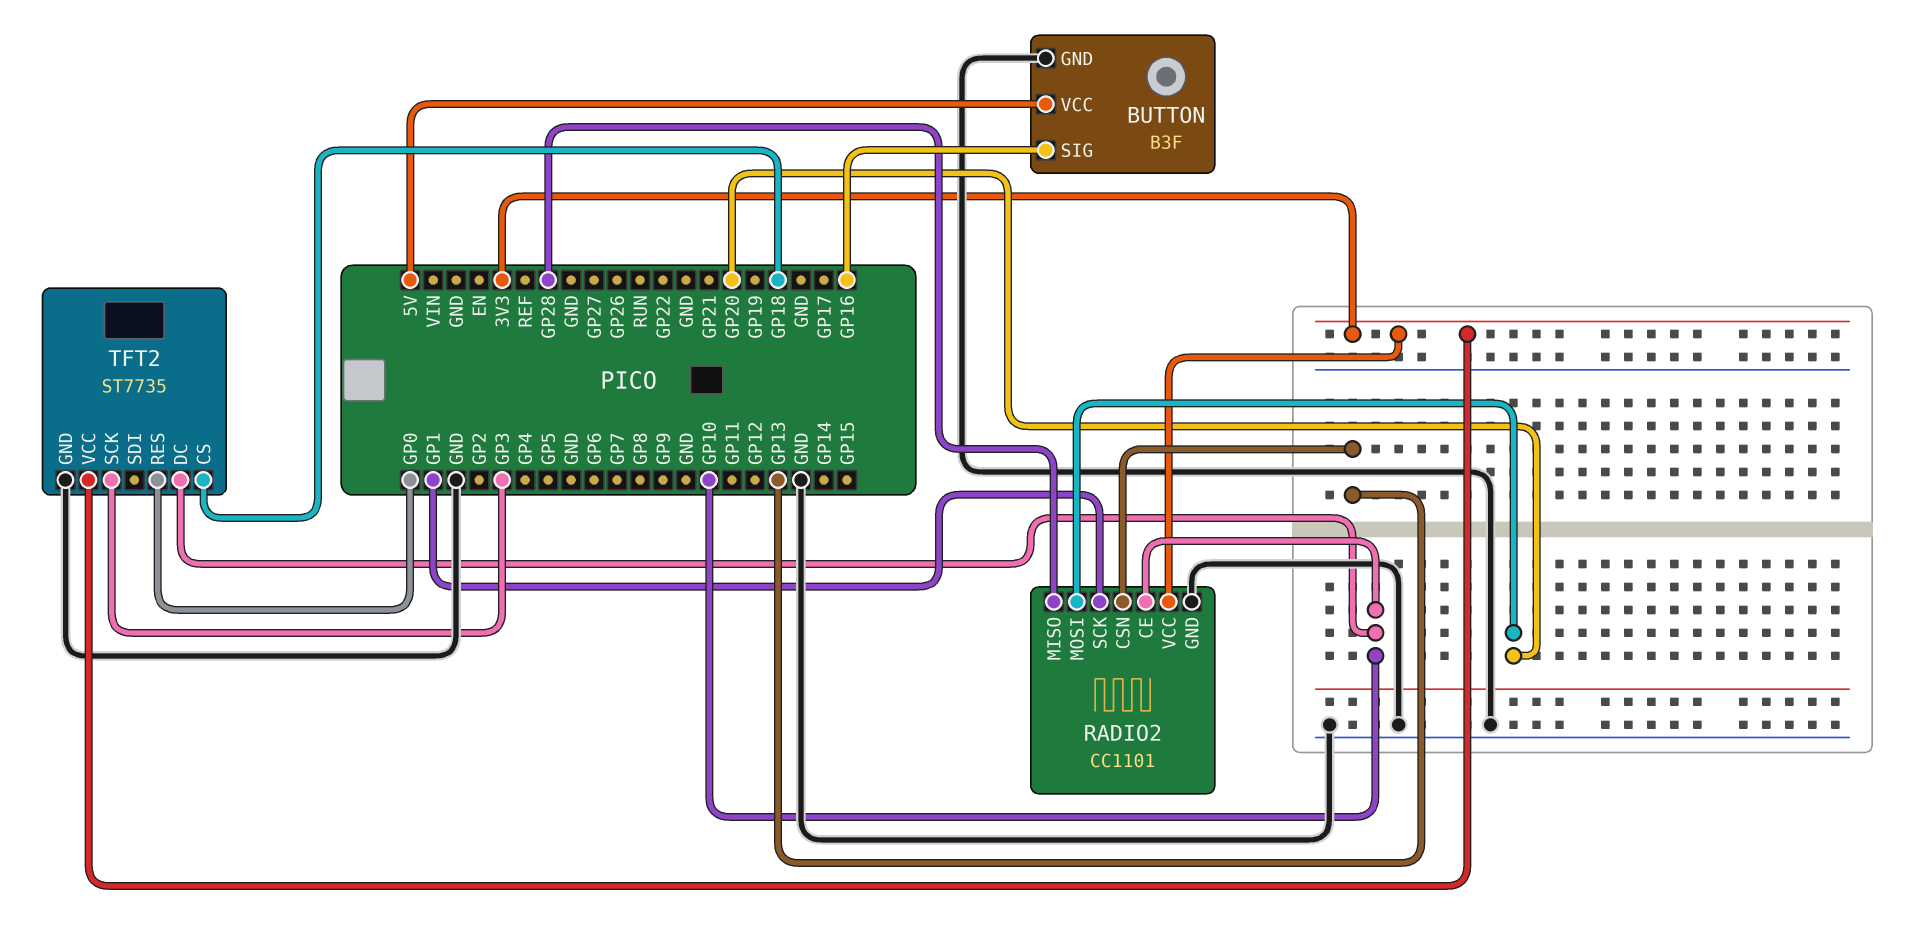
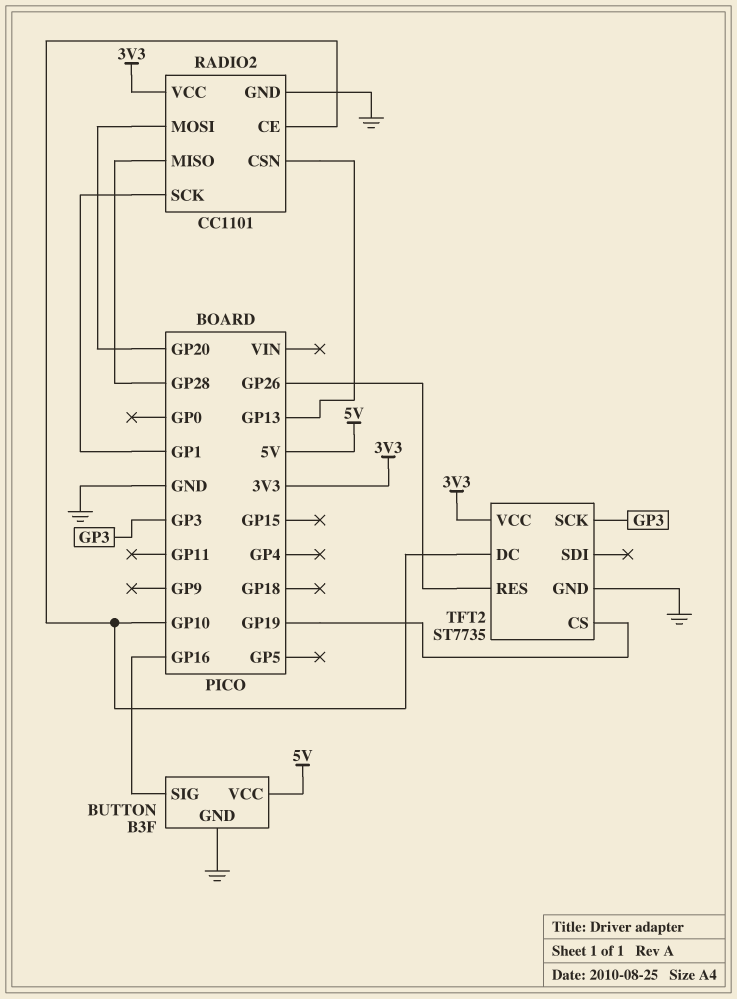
TFT2 pin CS: GP18 -> GP19
TFT2 pin RES: GP0 -> GP26

